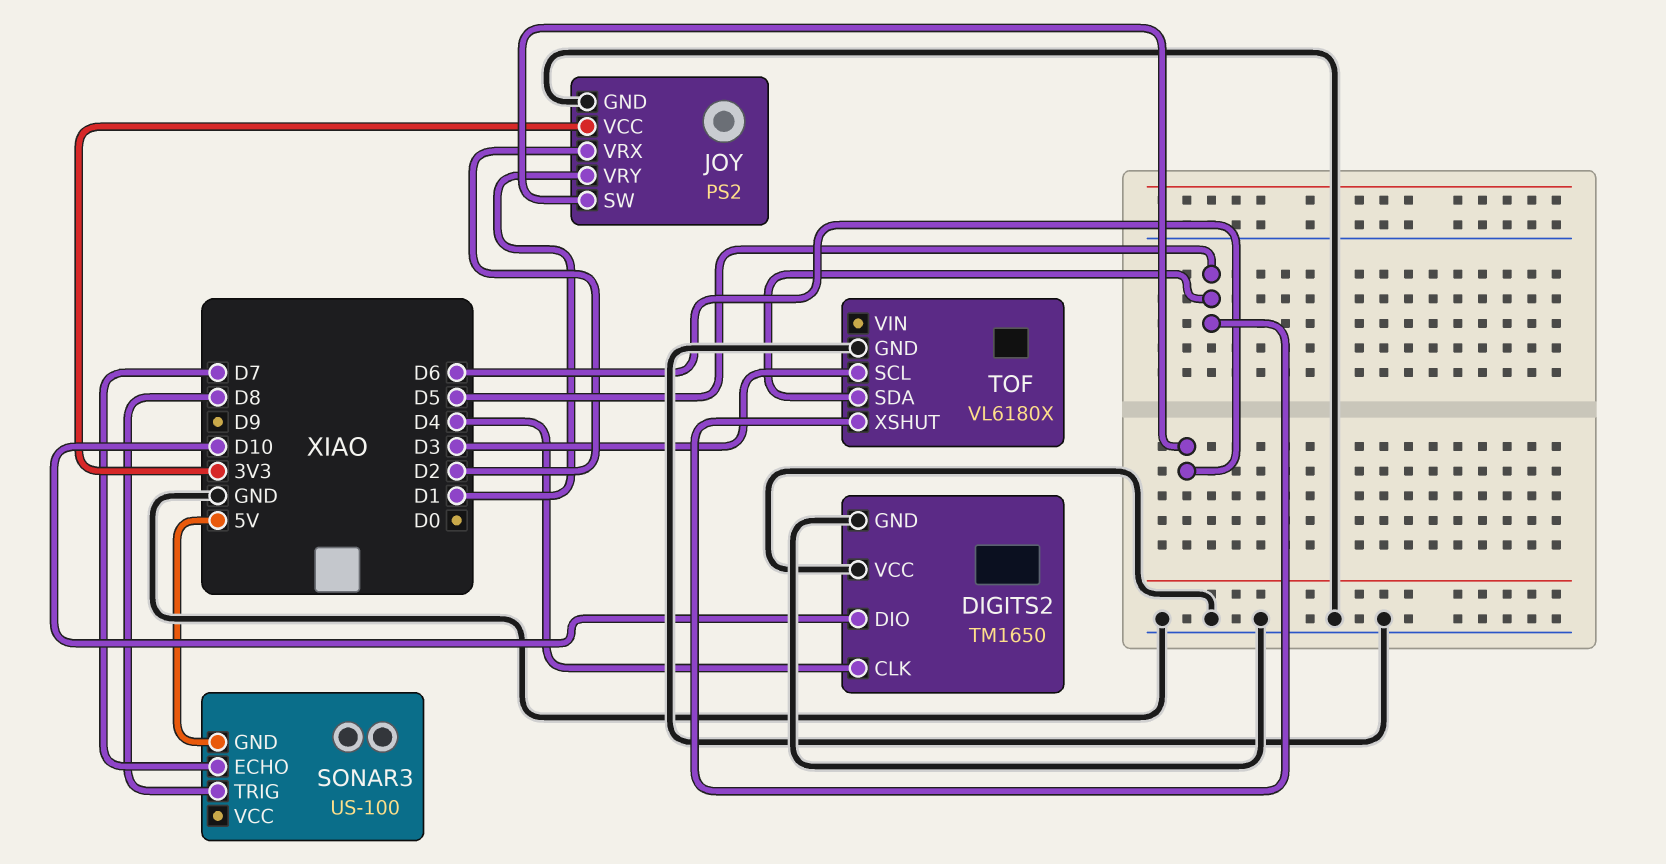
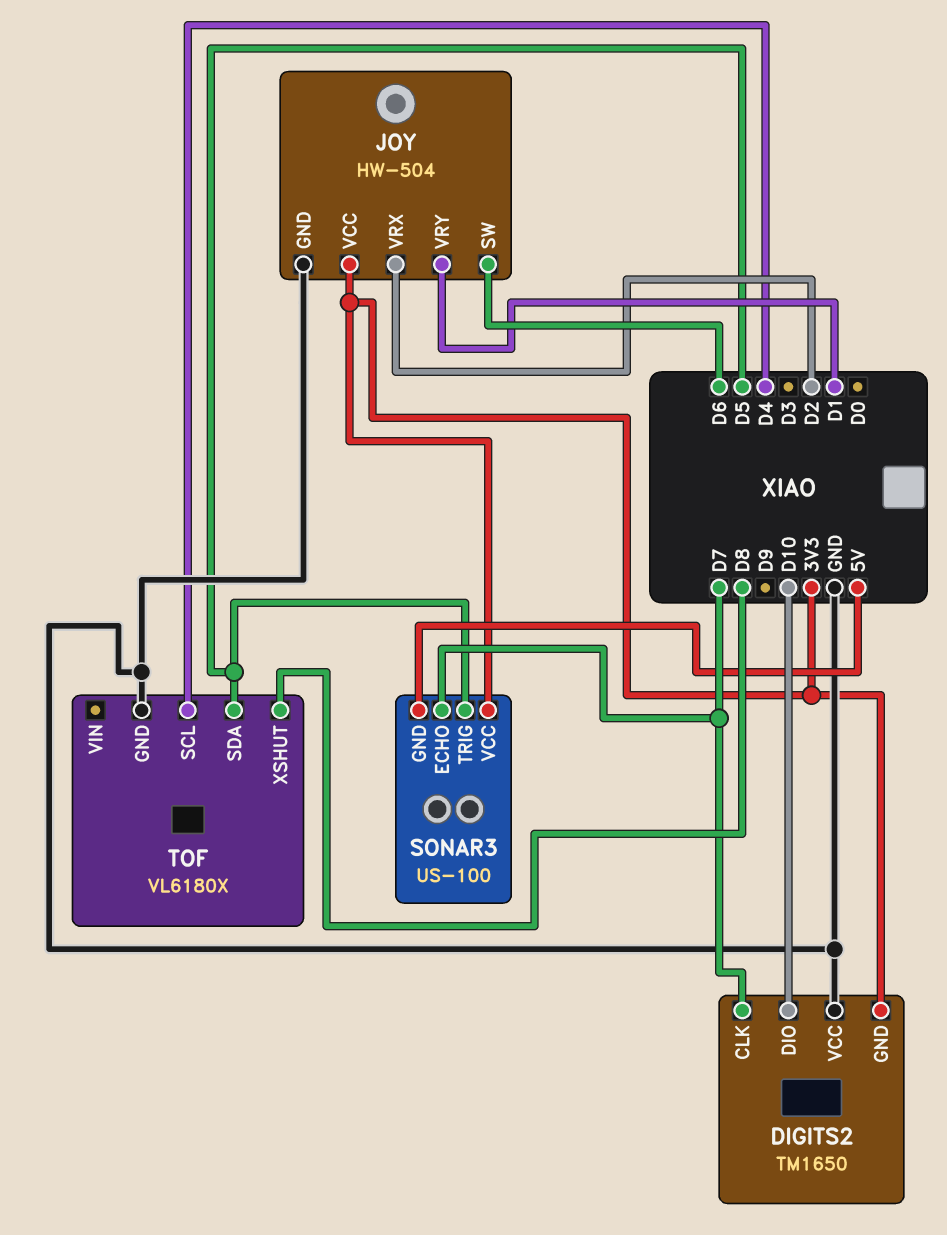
DIGITS2 pin CLK: D4 -> D7
DIGITS2 pin GND: GND -> 3V3
JOY: PS2 -> HW-504
SONAR3 pin TRIG: D8 -> D5
SONAR3 pin VCC: none -> 3V3
TOF pin SCL: D3 -> D4
TOF pin XSHUT: D5 -> D8

